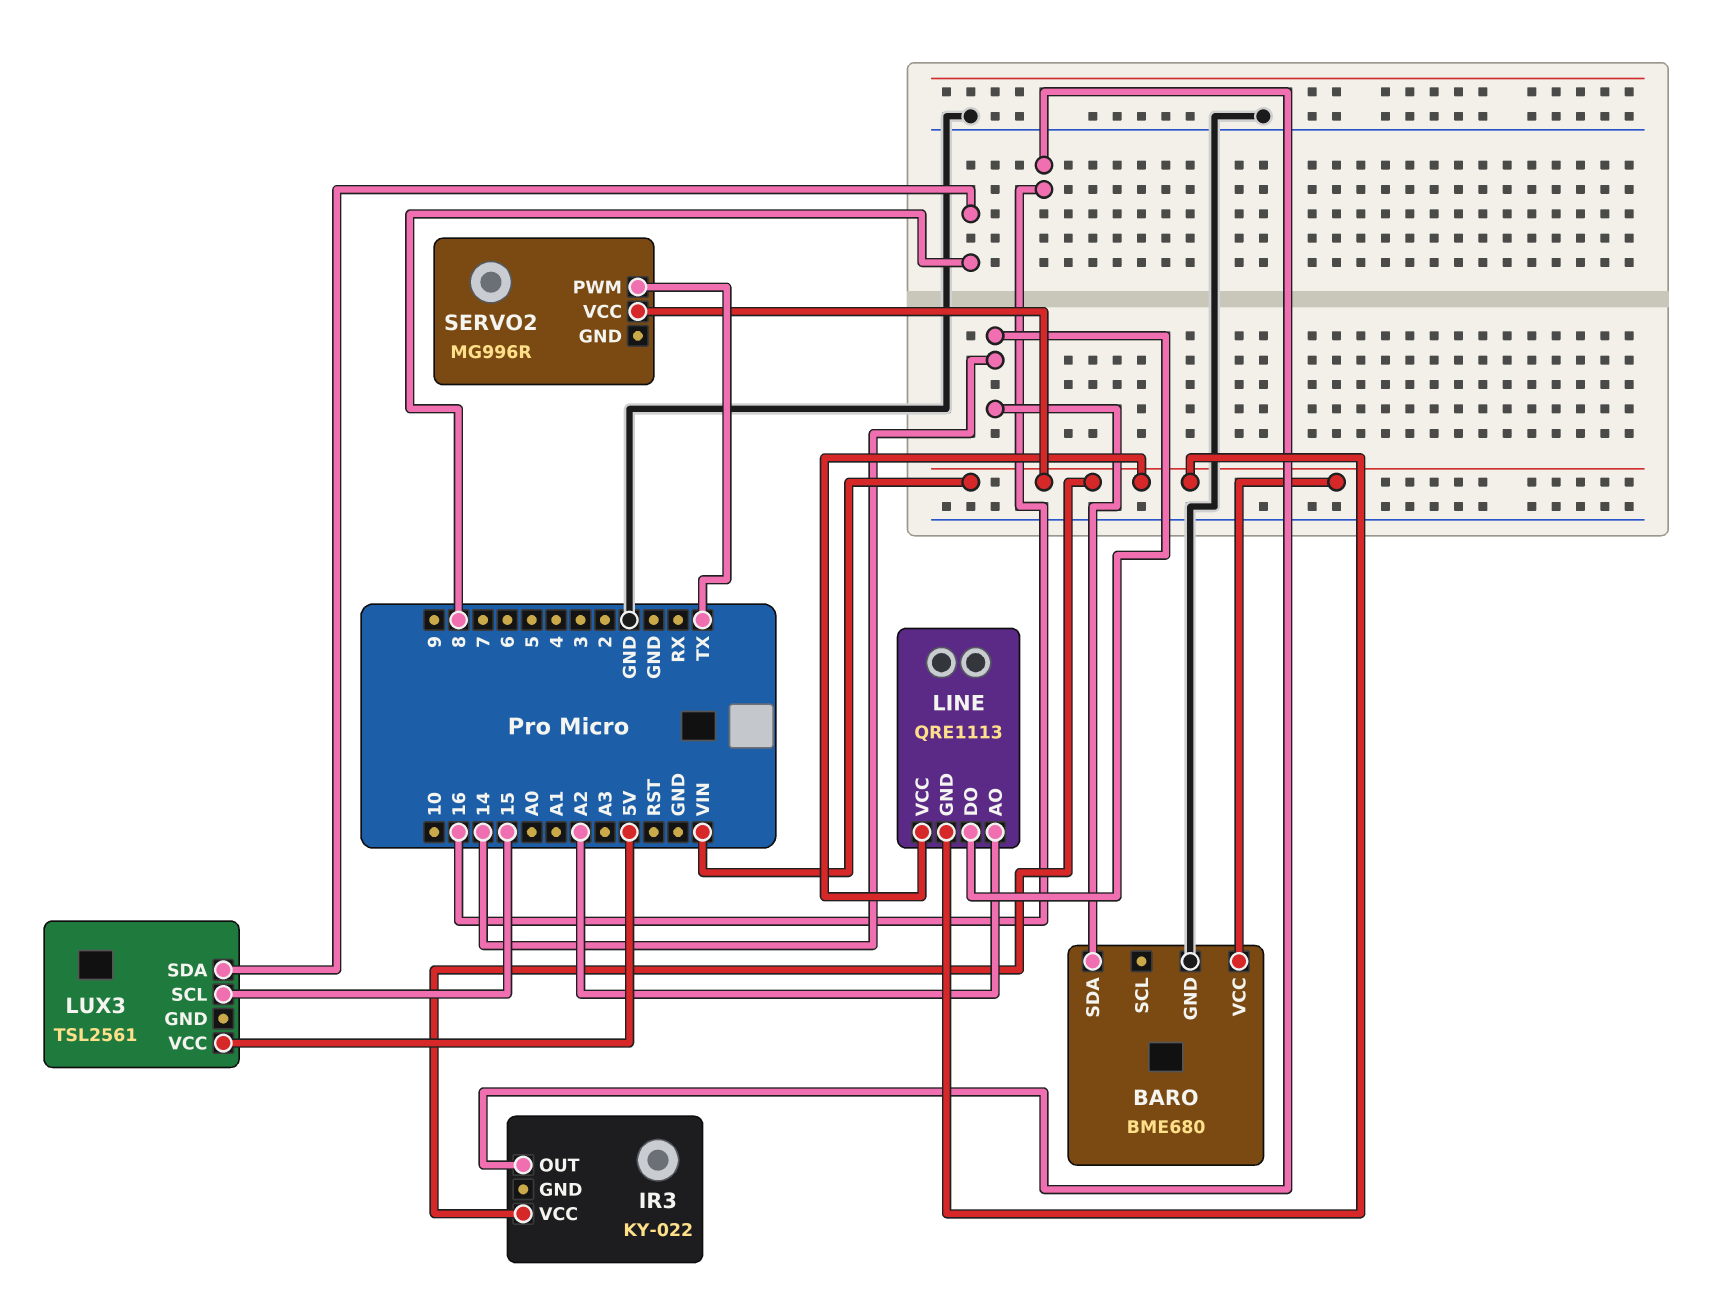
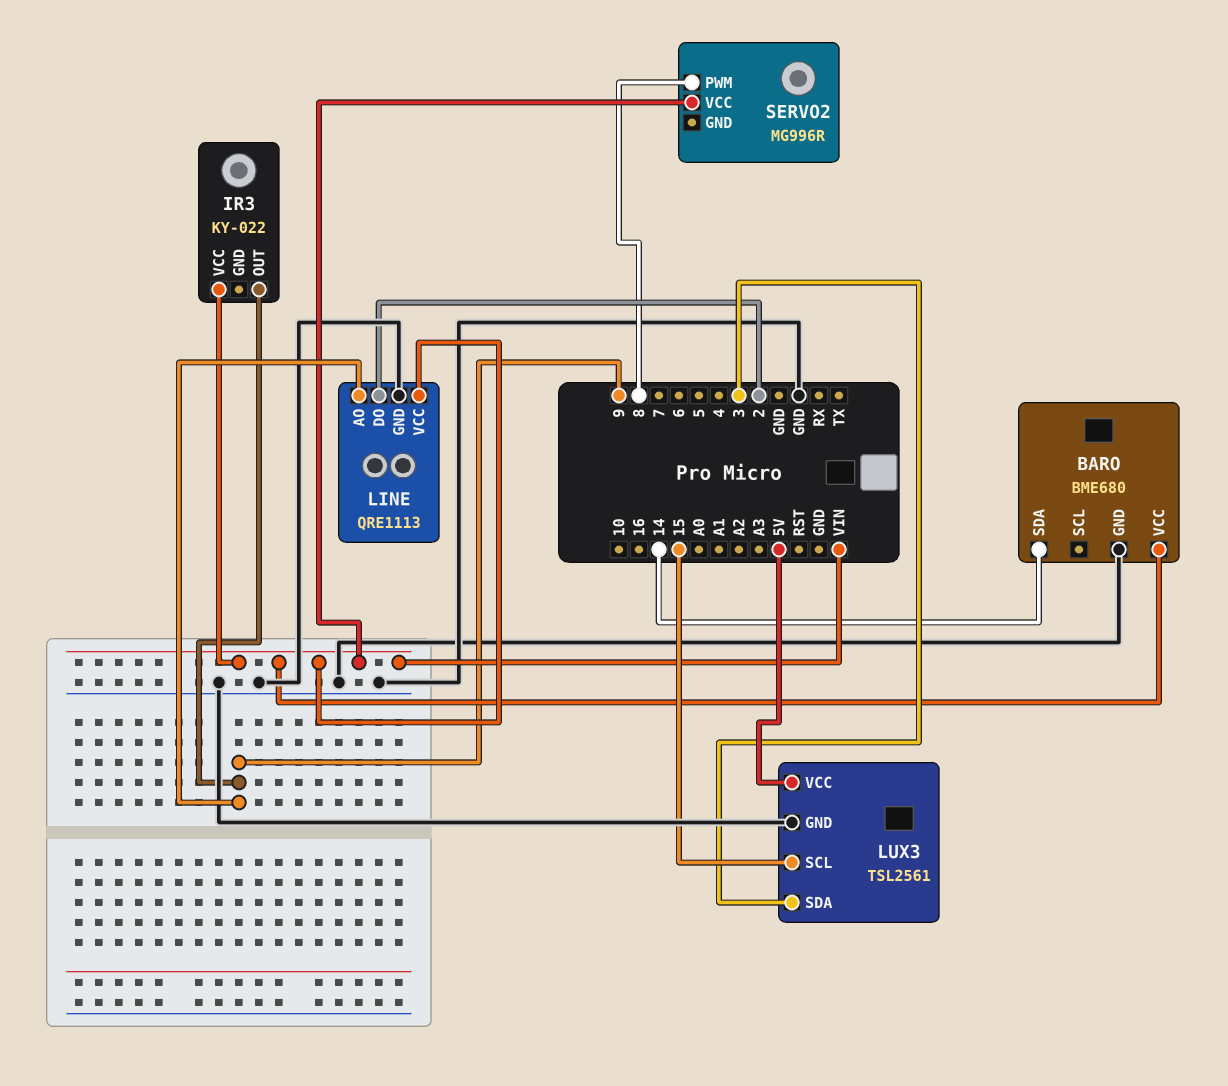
IR3 pin OUT: 16 -> 9
LINE pin AO: A2 -> 9
LINE pin DO: 14 -> 2
LINE pin GND: VIN -> GND
LUX3 pin GND: none -> GND
LUX3 pin SDA: 8 -> 3
SERVO2 pin PWM: TX -> 8

